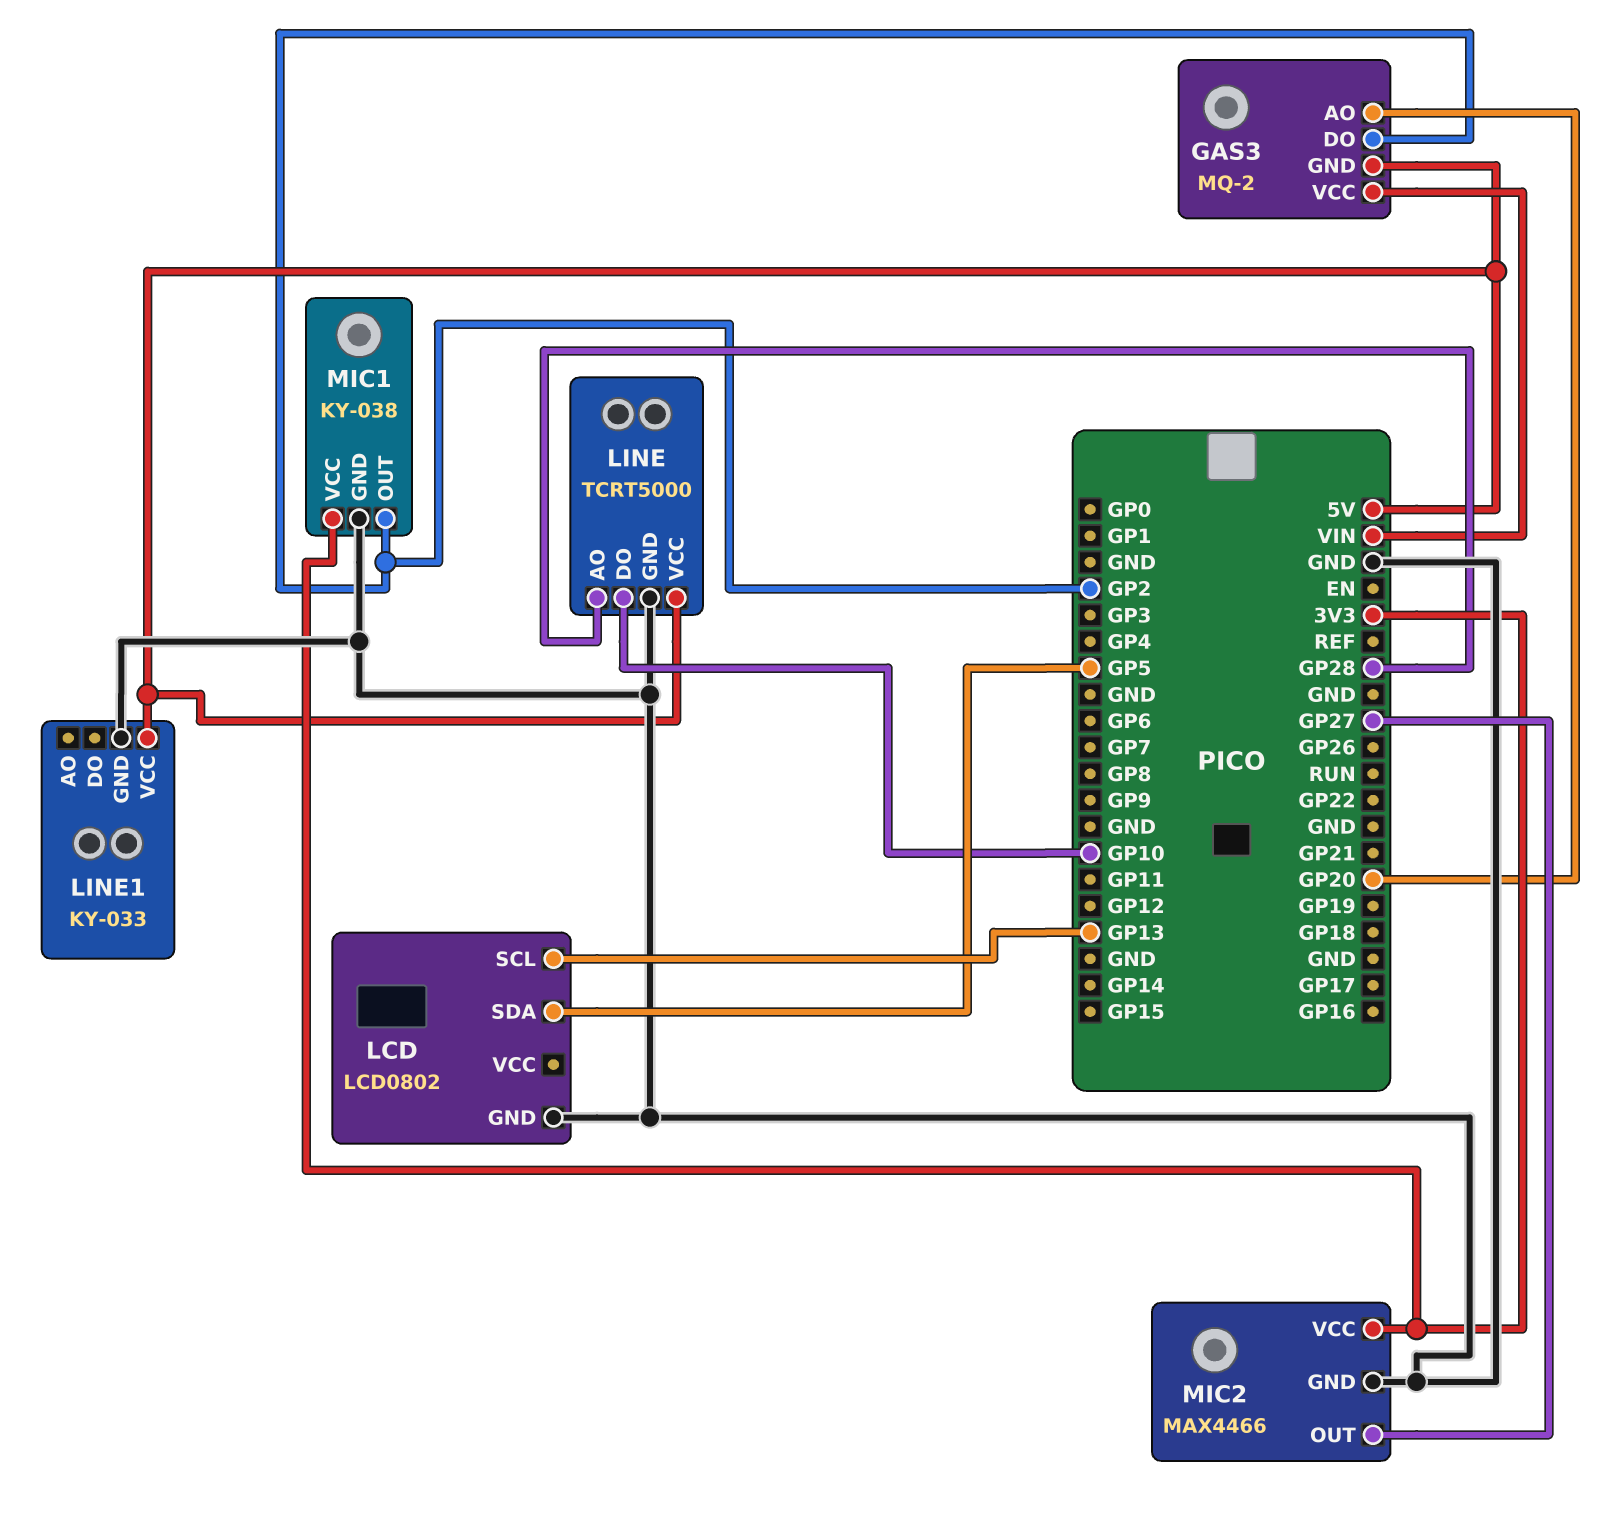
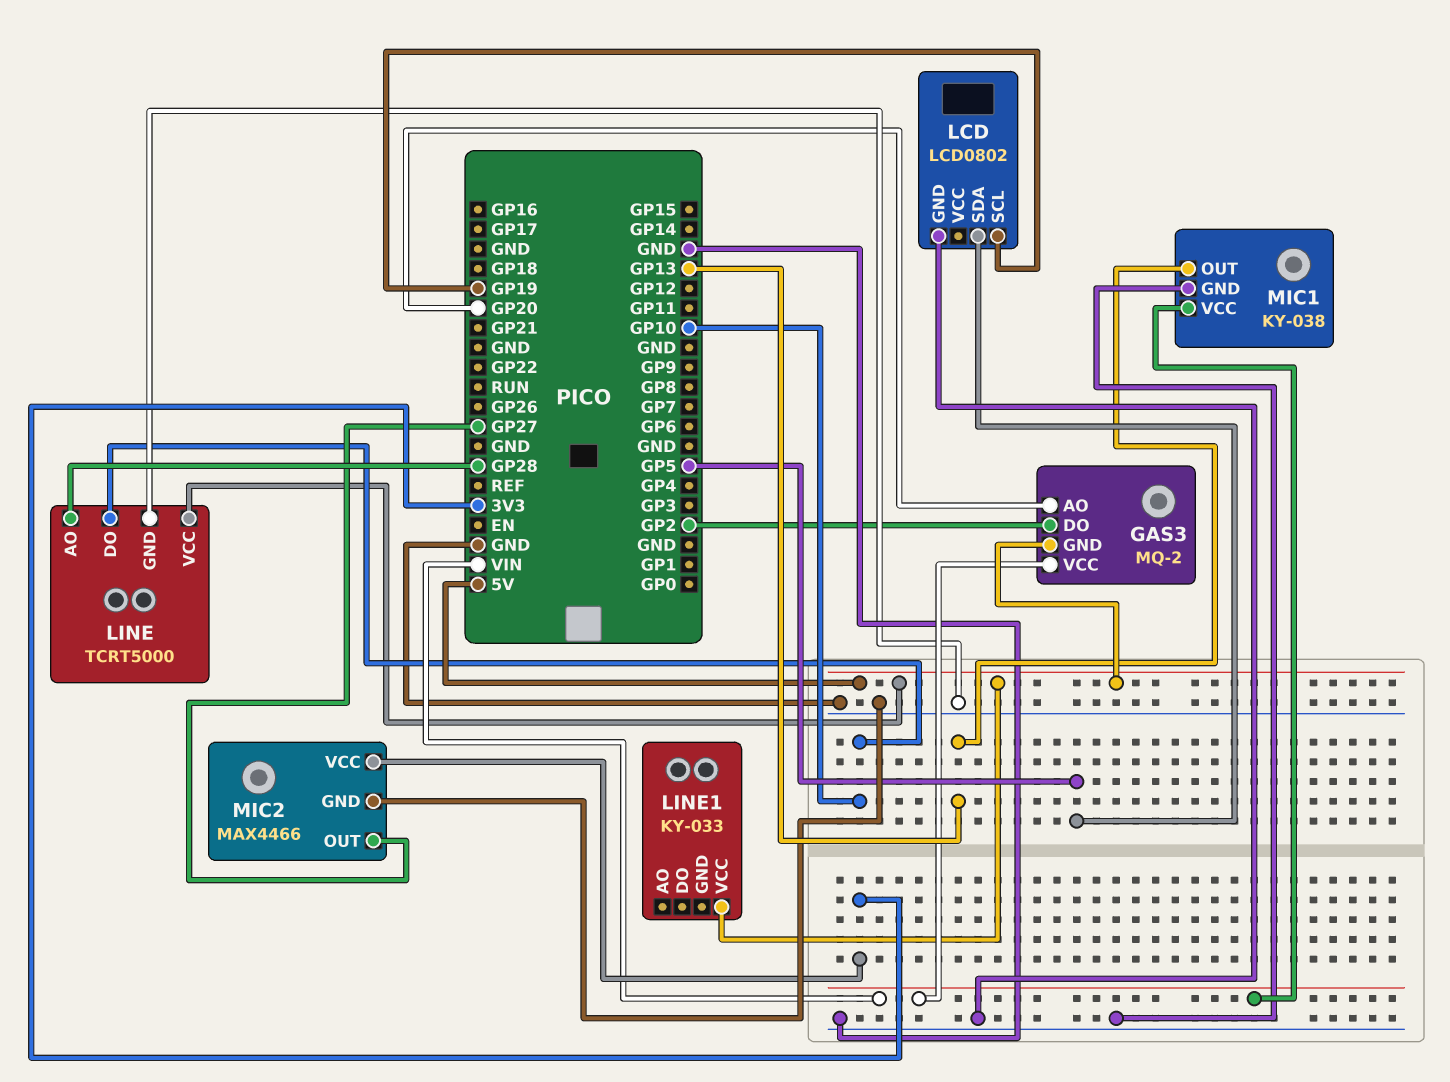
LCD pin SCL: GP13 -> GP19
LINE1 pin GND: GND -> none
MIC1 pin OUT: GP2 -> GP13
MIC1 pin VCC: 3V3 -> VIN

